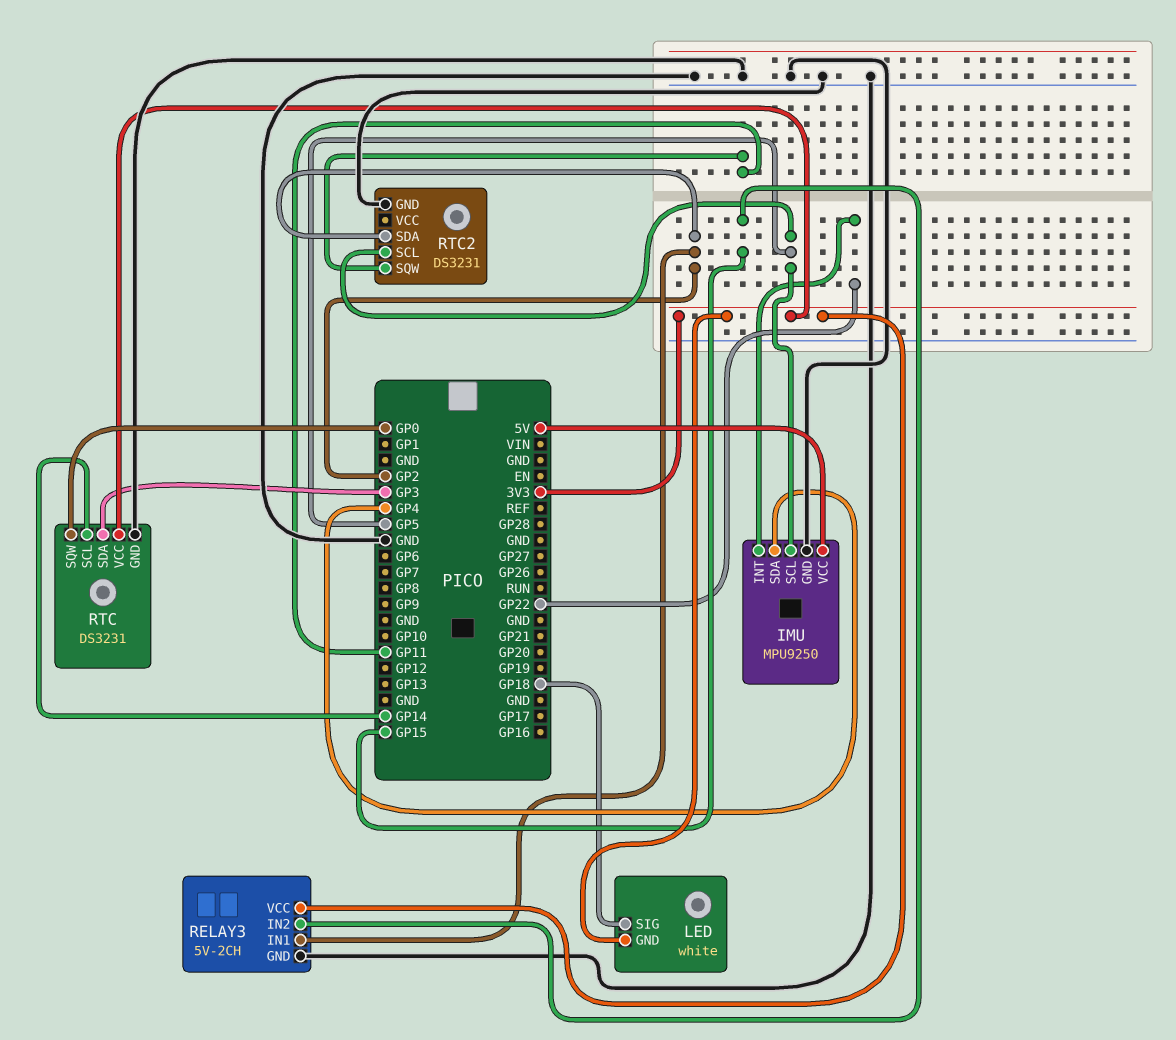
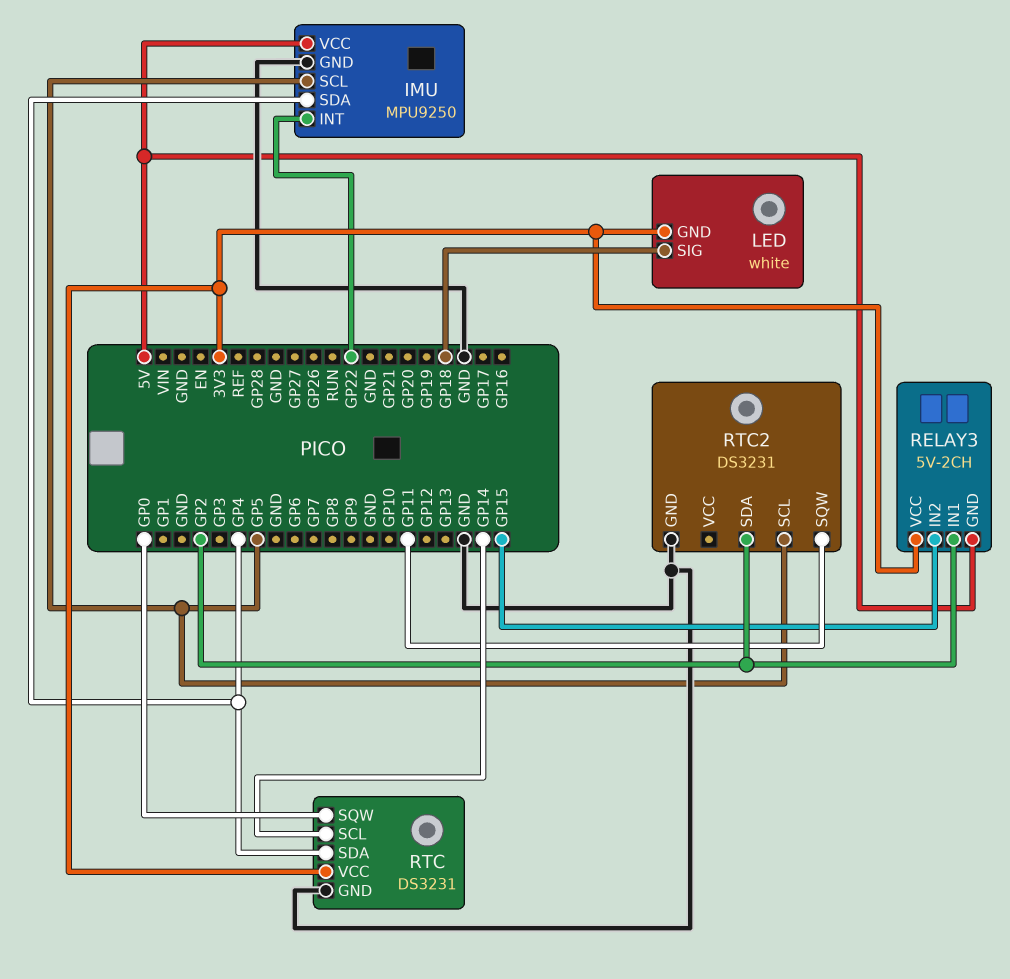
RELAY3 pin GND: GND -> 5V
RTC pin SDA: GP3 -> GP4

